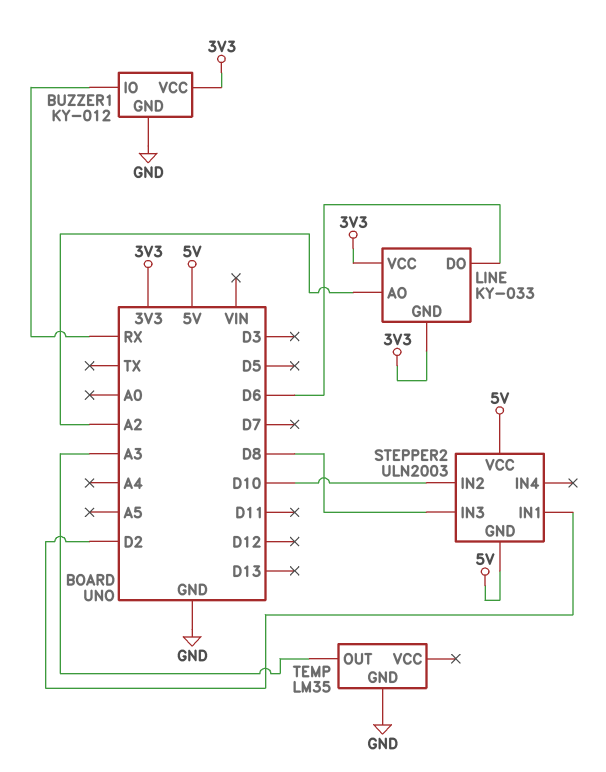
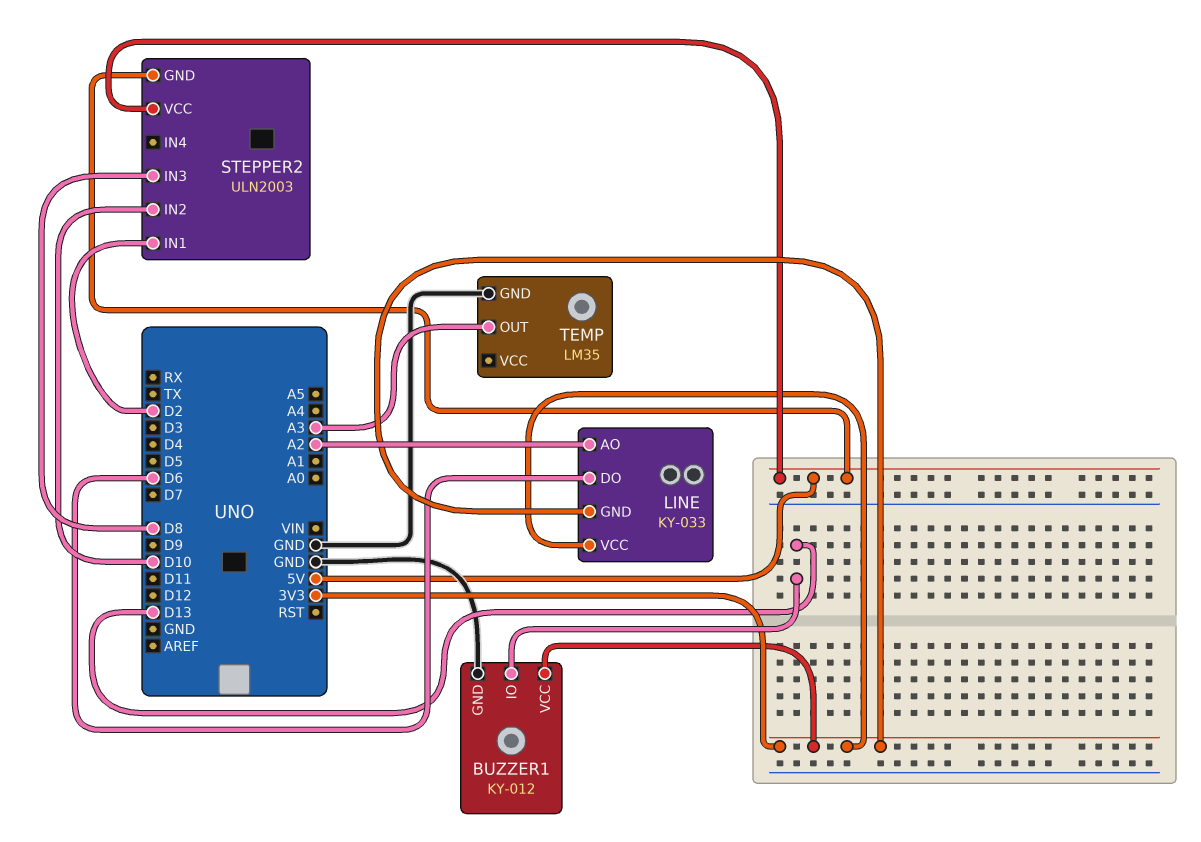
BUZZER1 pin IO: RX -> D13

